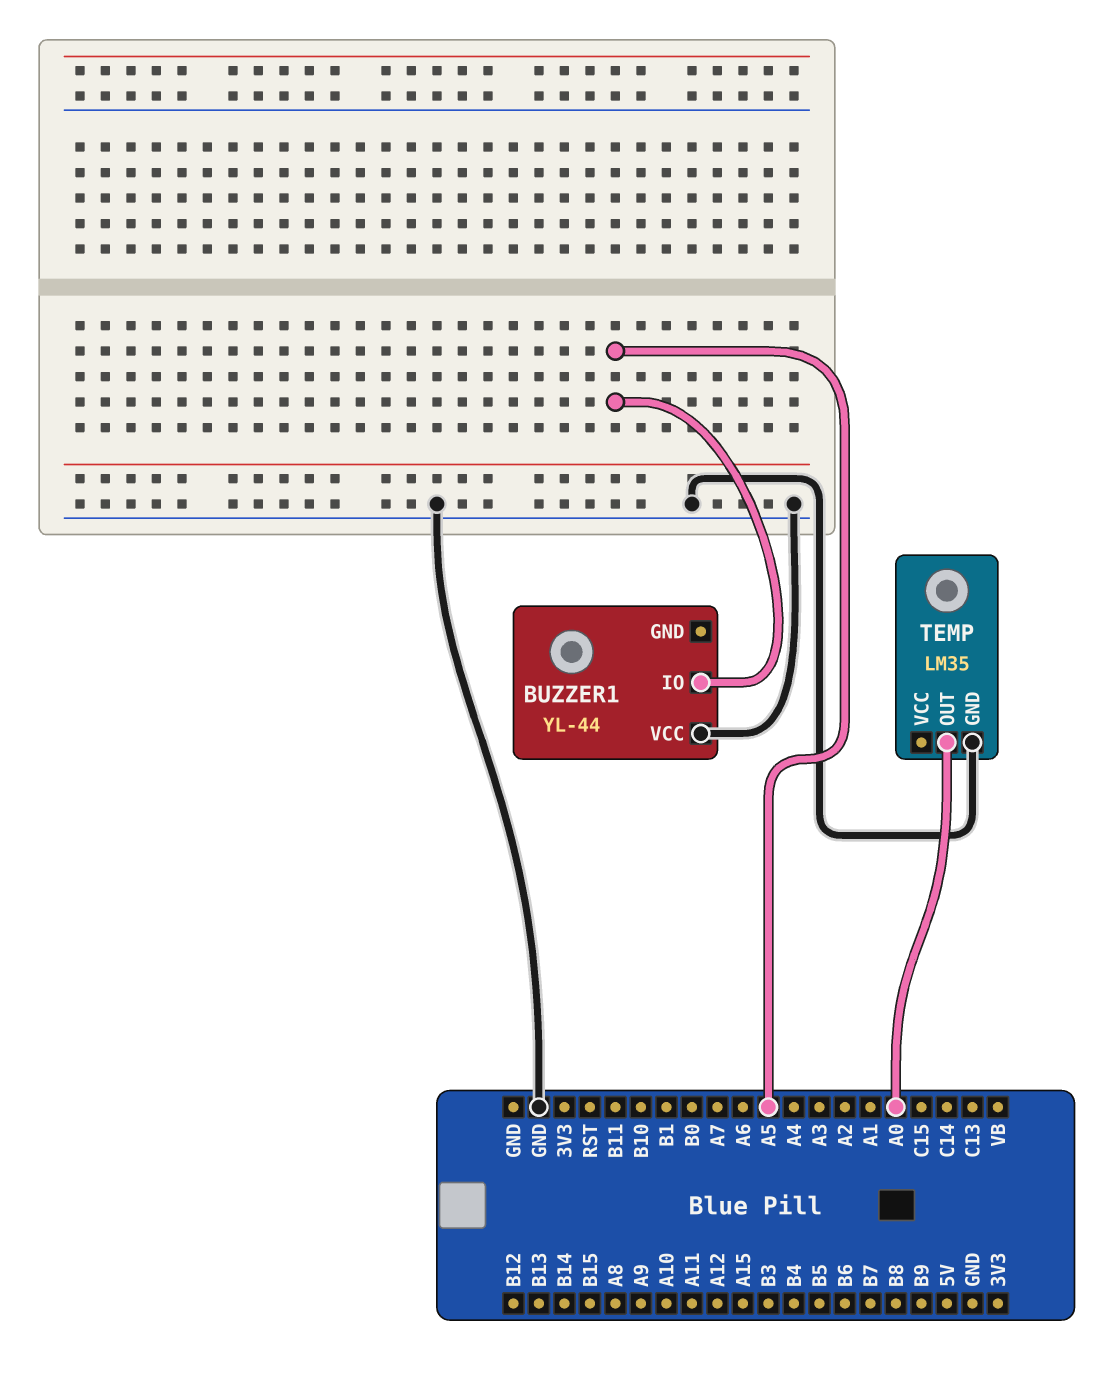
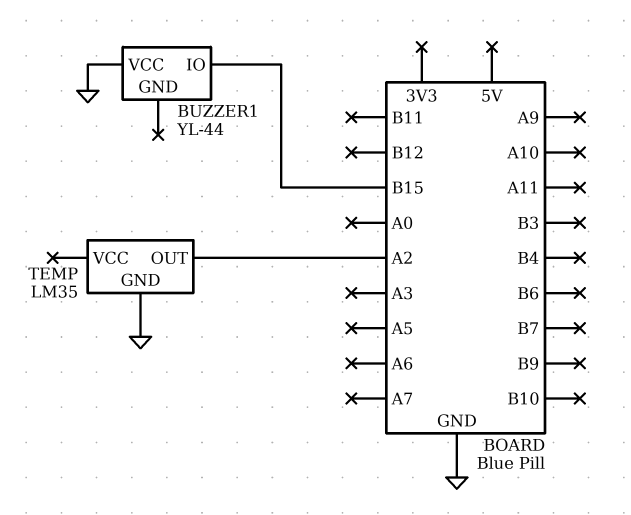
BUZZER1 pin IO: A5 -> B15
TEMP pin OUT: A0 -> A2

